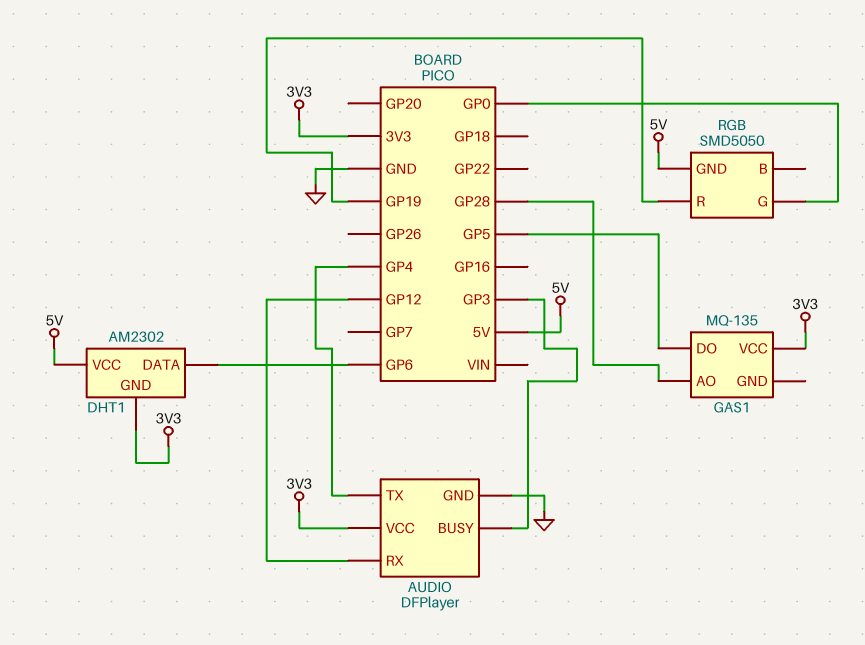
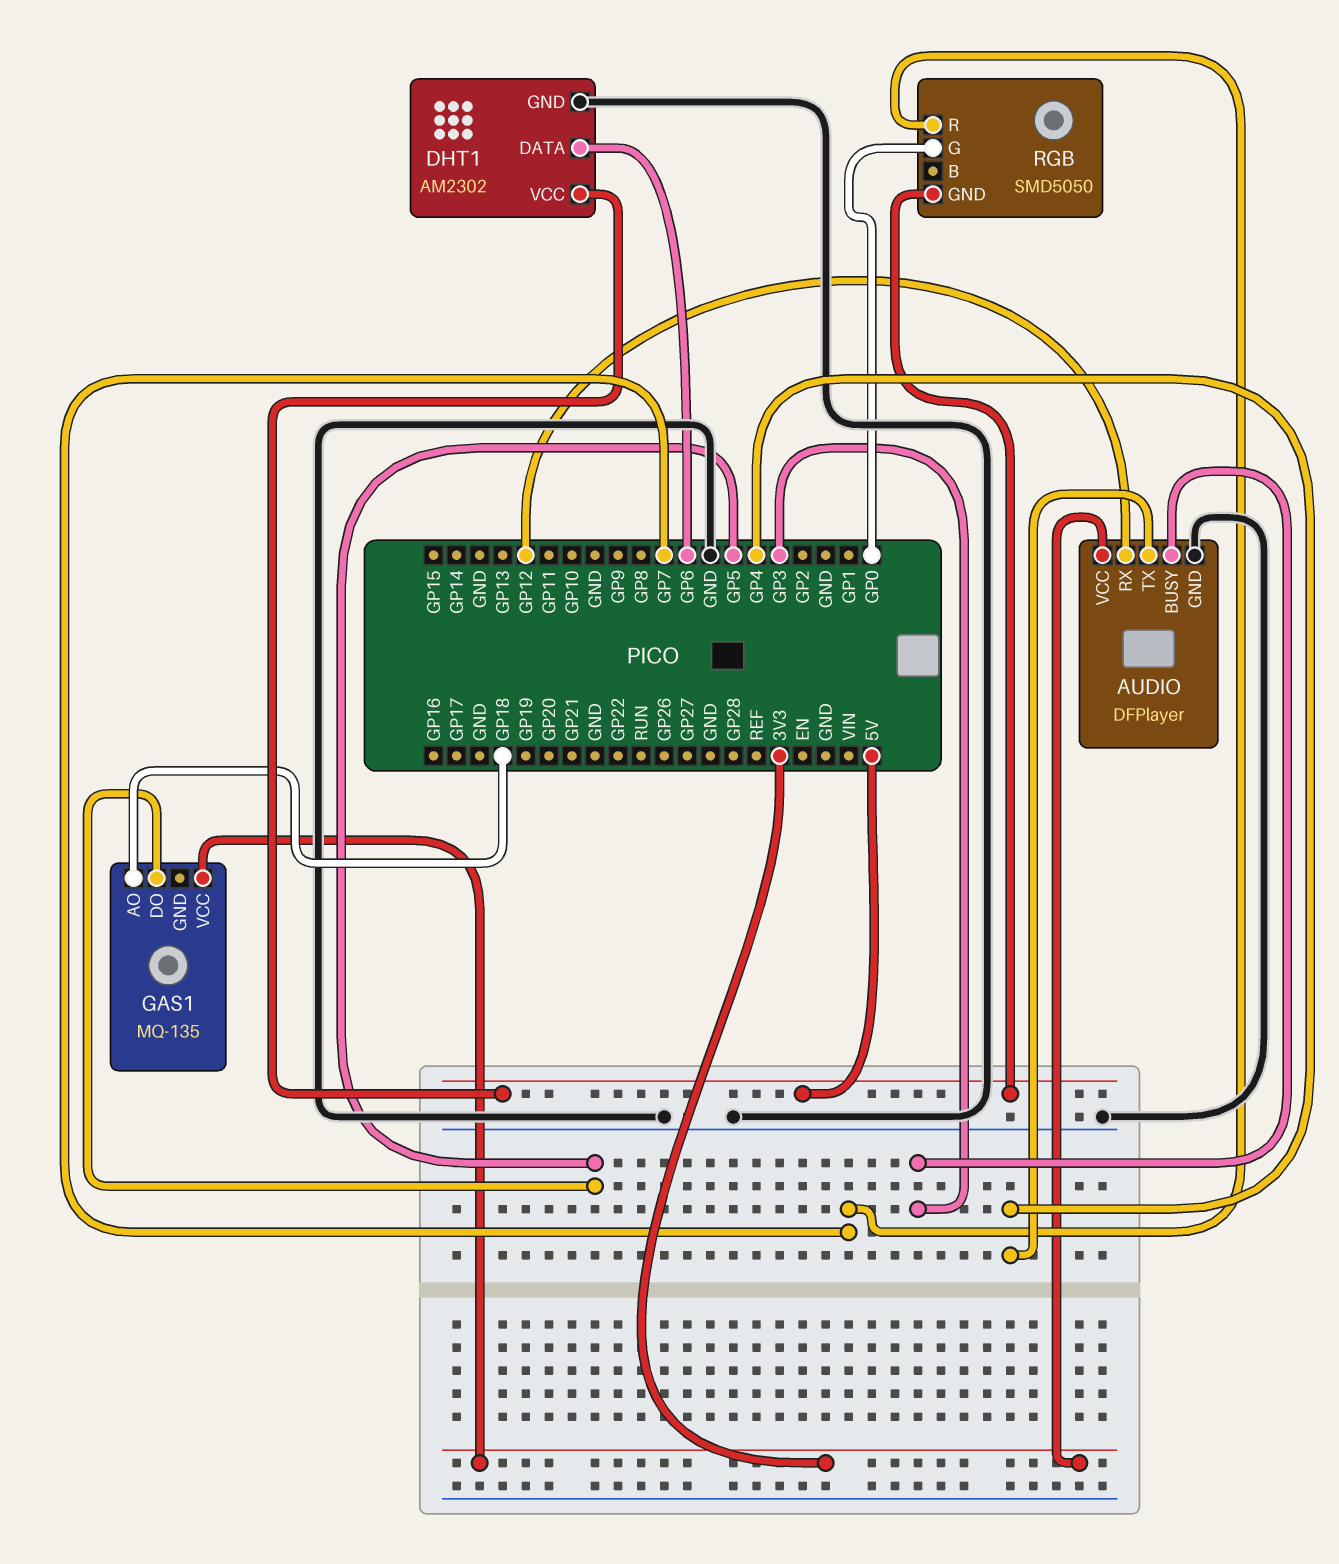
DHT1 pin GND: 3V3 -> GND
GAS1 pin AO: GP28 -> GP18
RGB pin R: GP19 -> GP7

